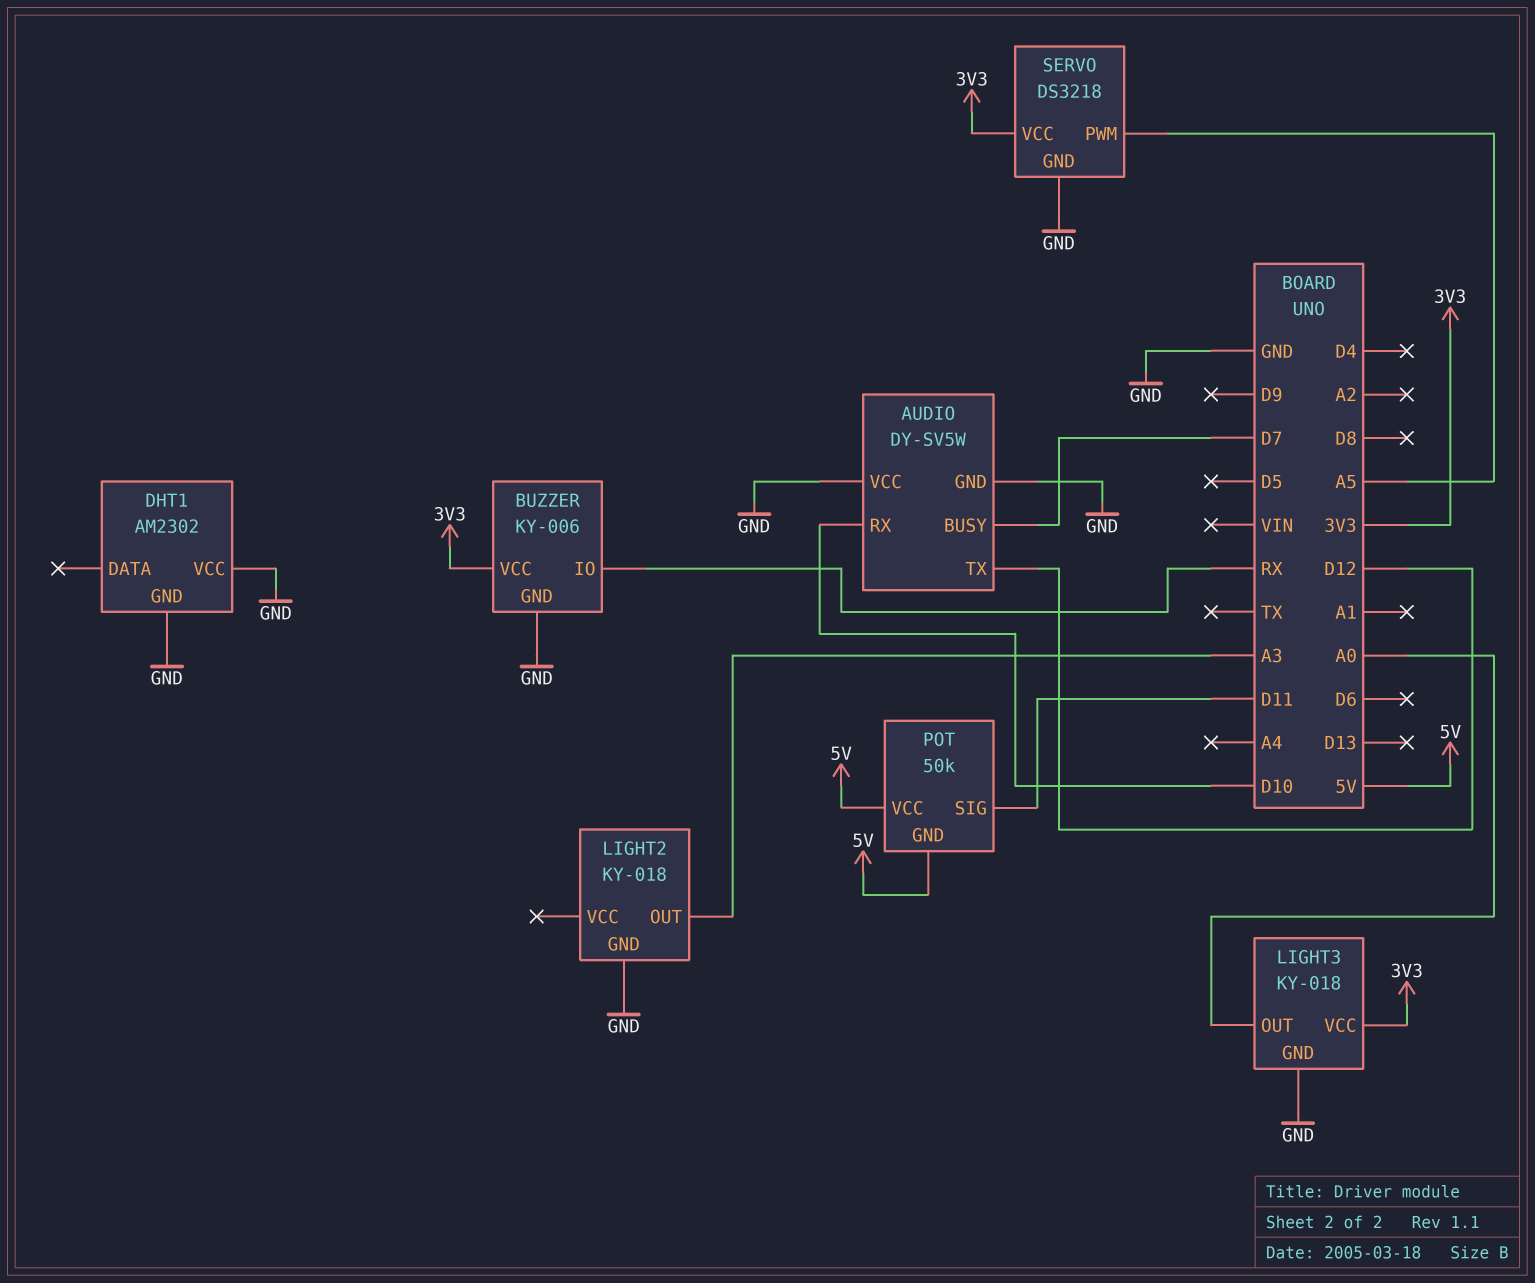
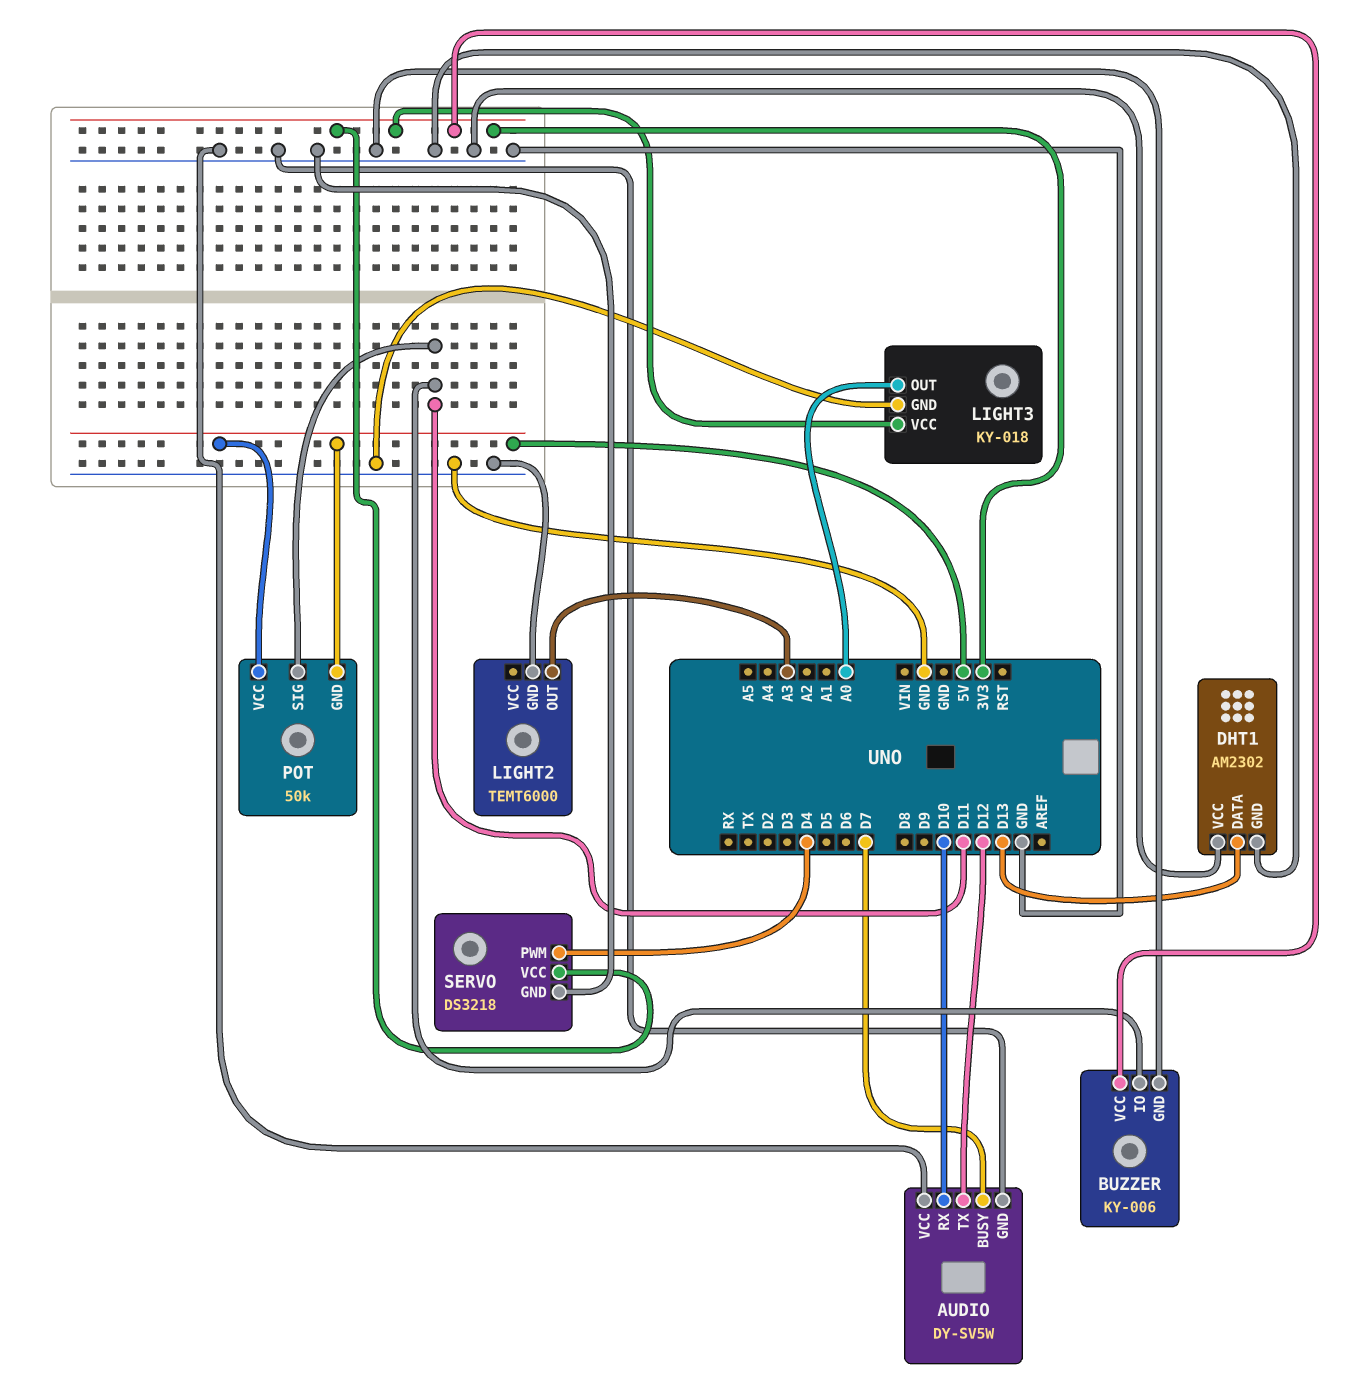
BUZZER pin IO: RX -> D11
DHT1 pin DATA: none -> D13
LIGHT2: KY-018 -> TEMT6000
SERVO pin PWM: A5 -> D4

